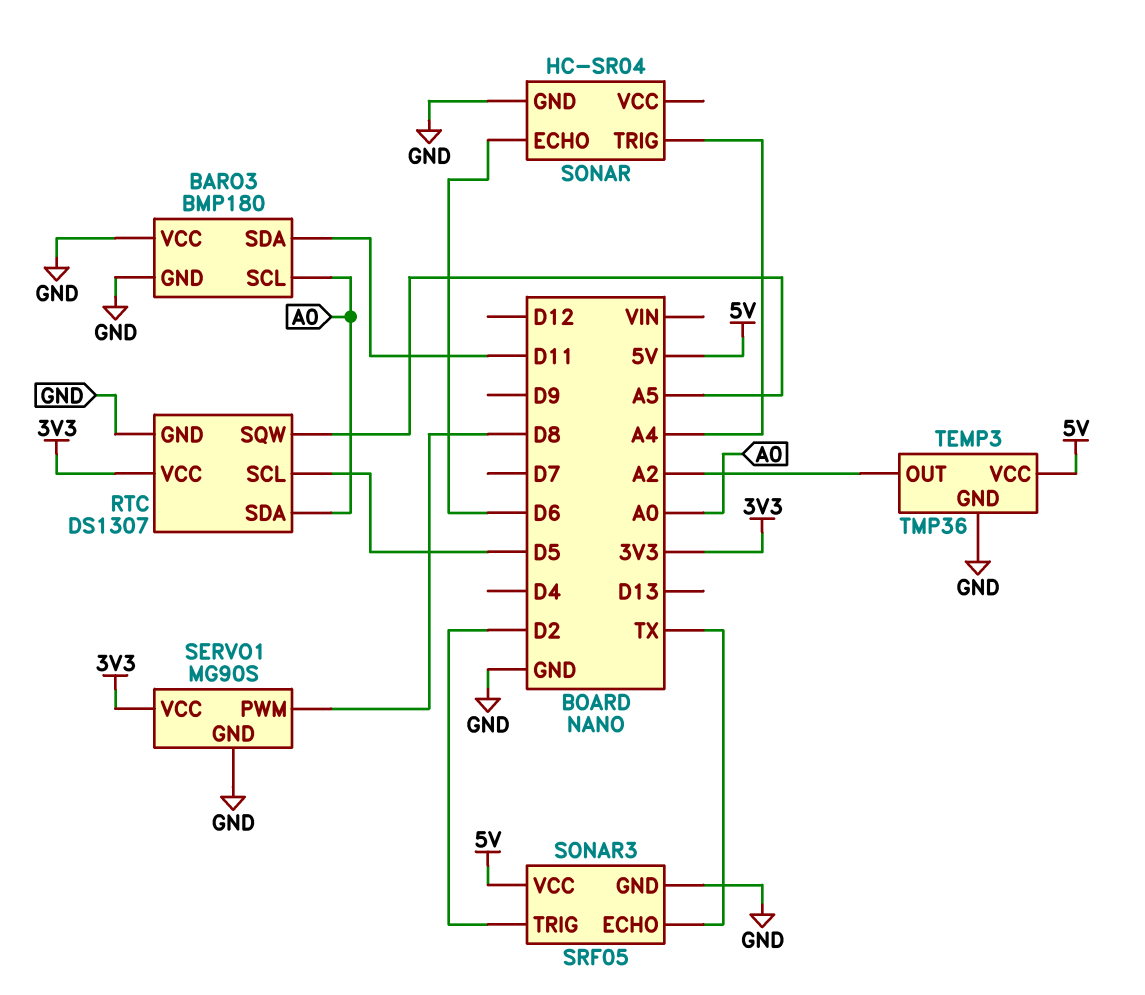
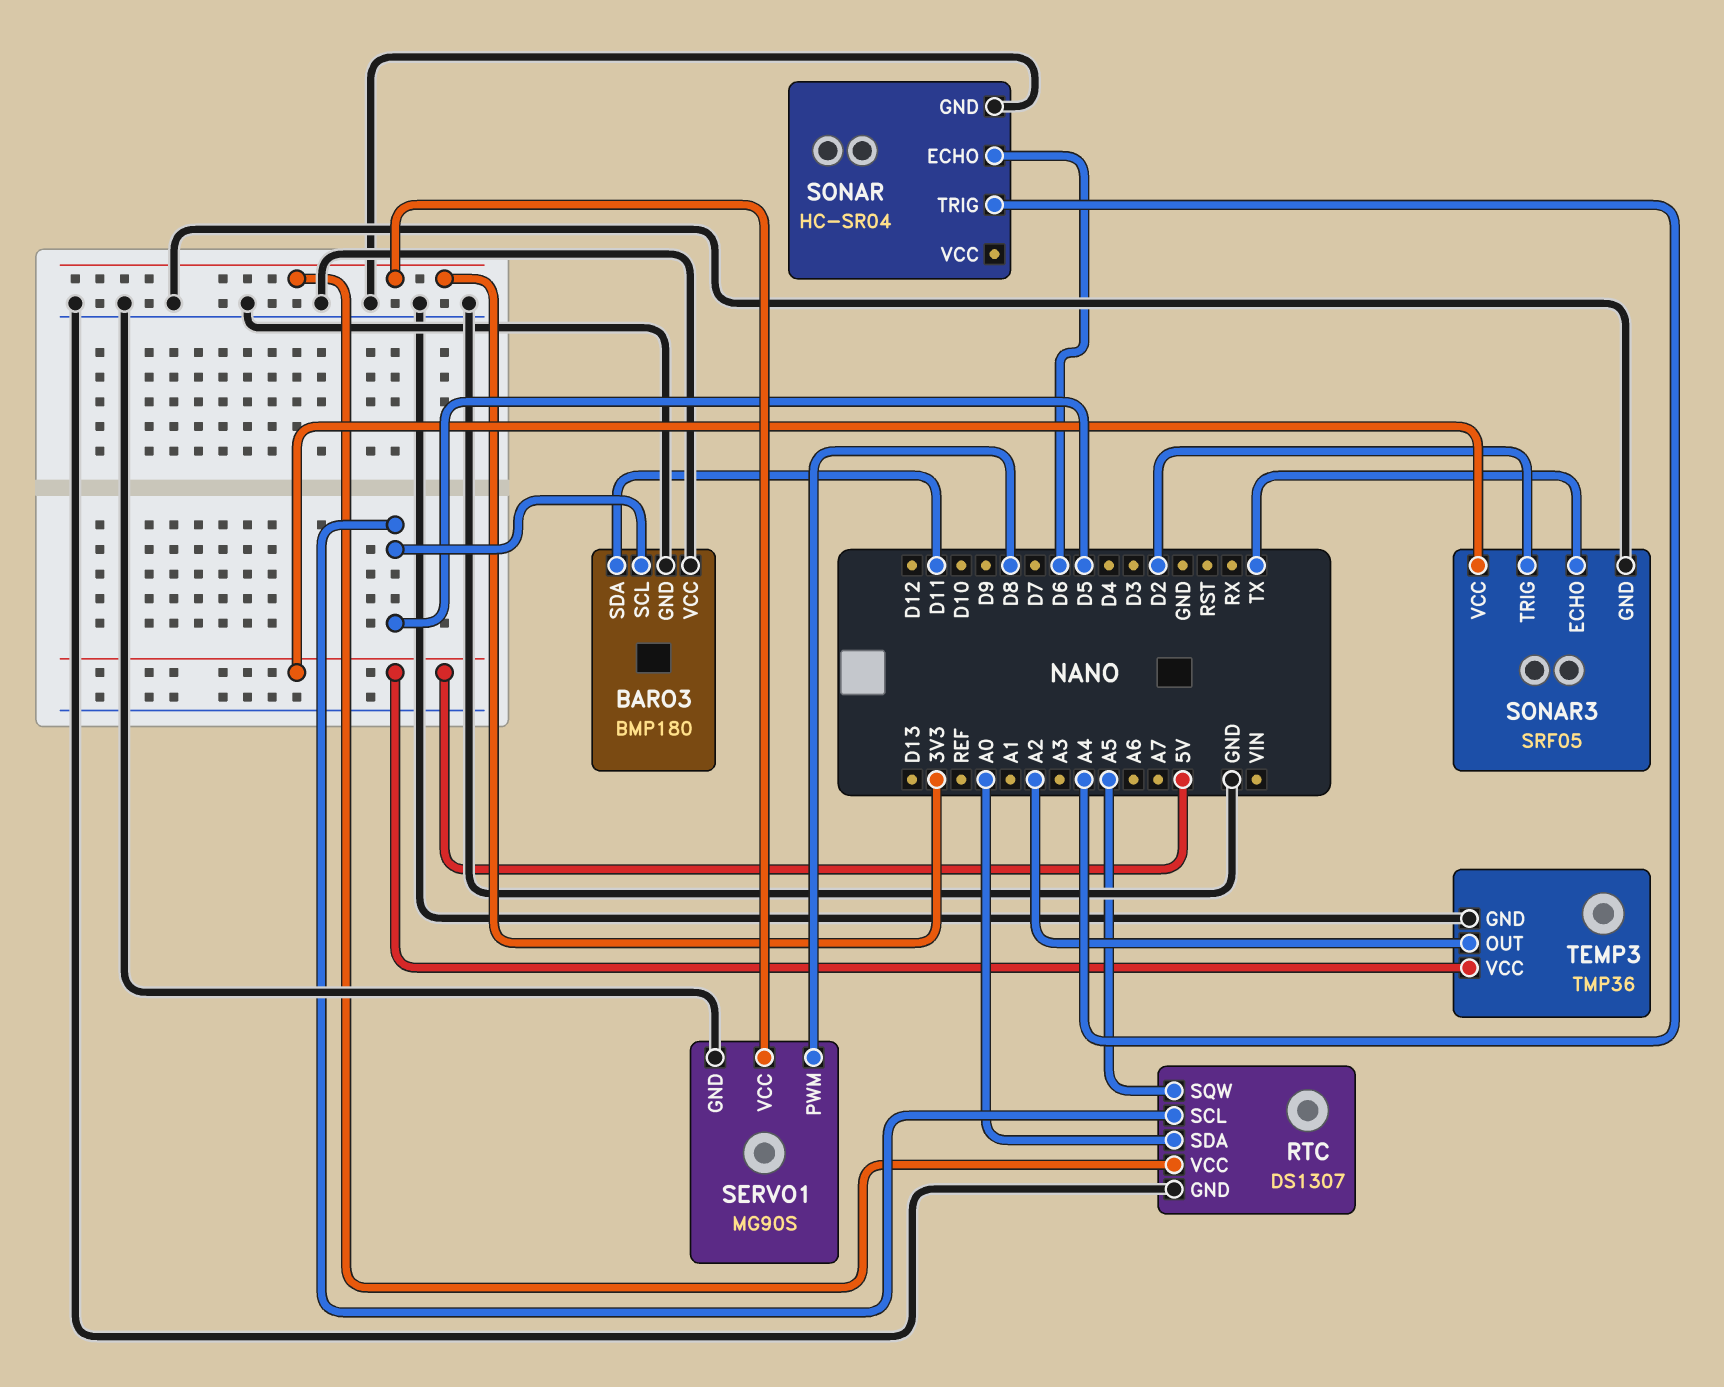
BARO3 pin SCL: A0 -> D5

